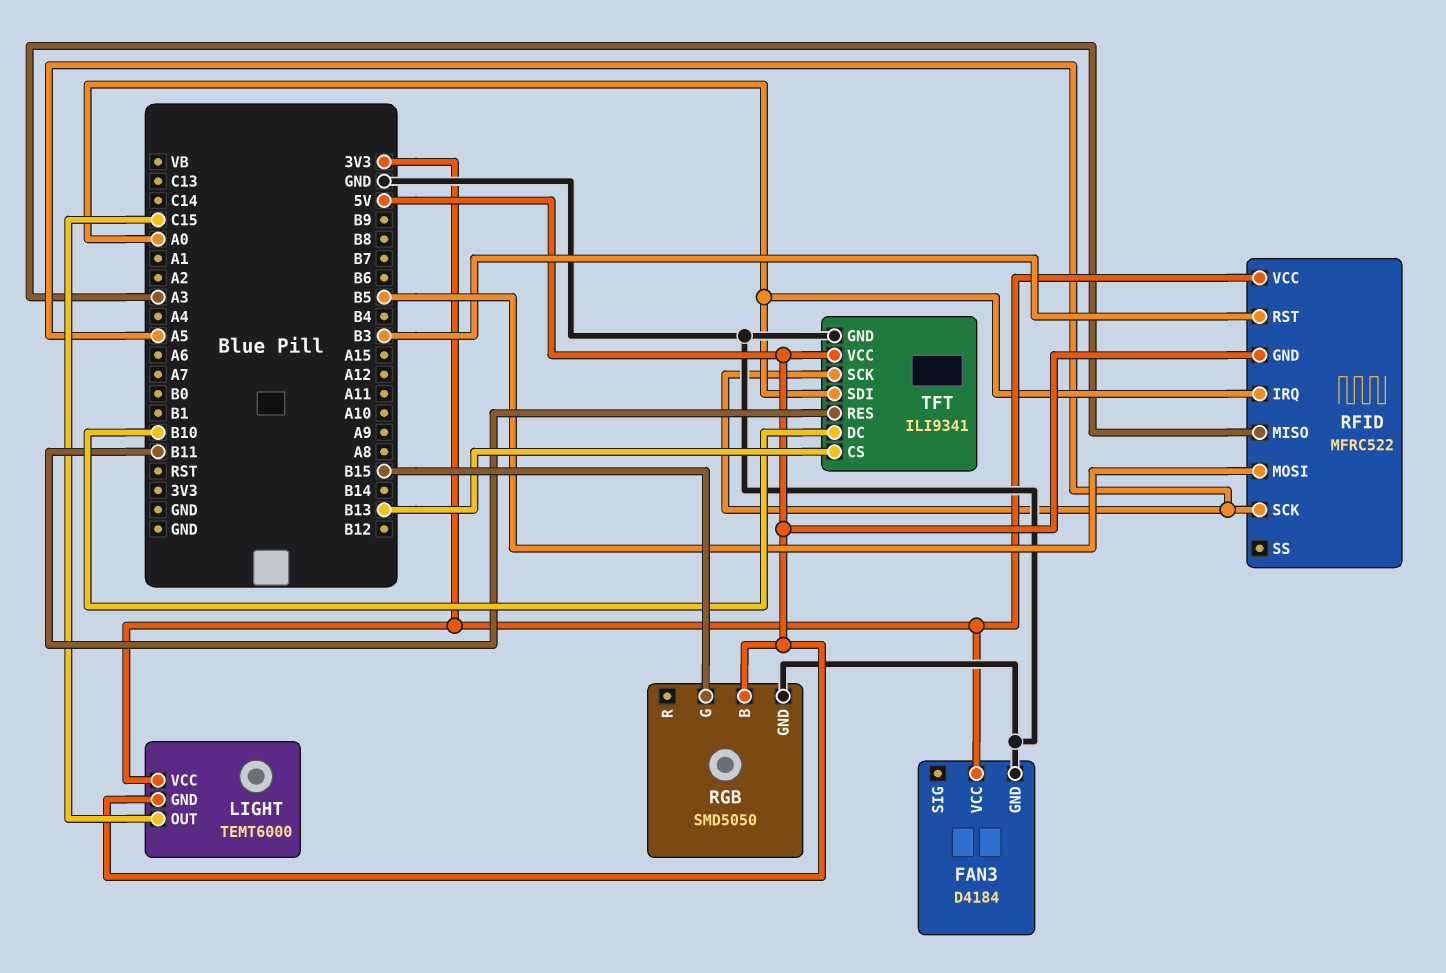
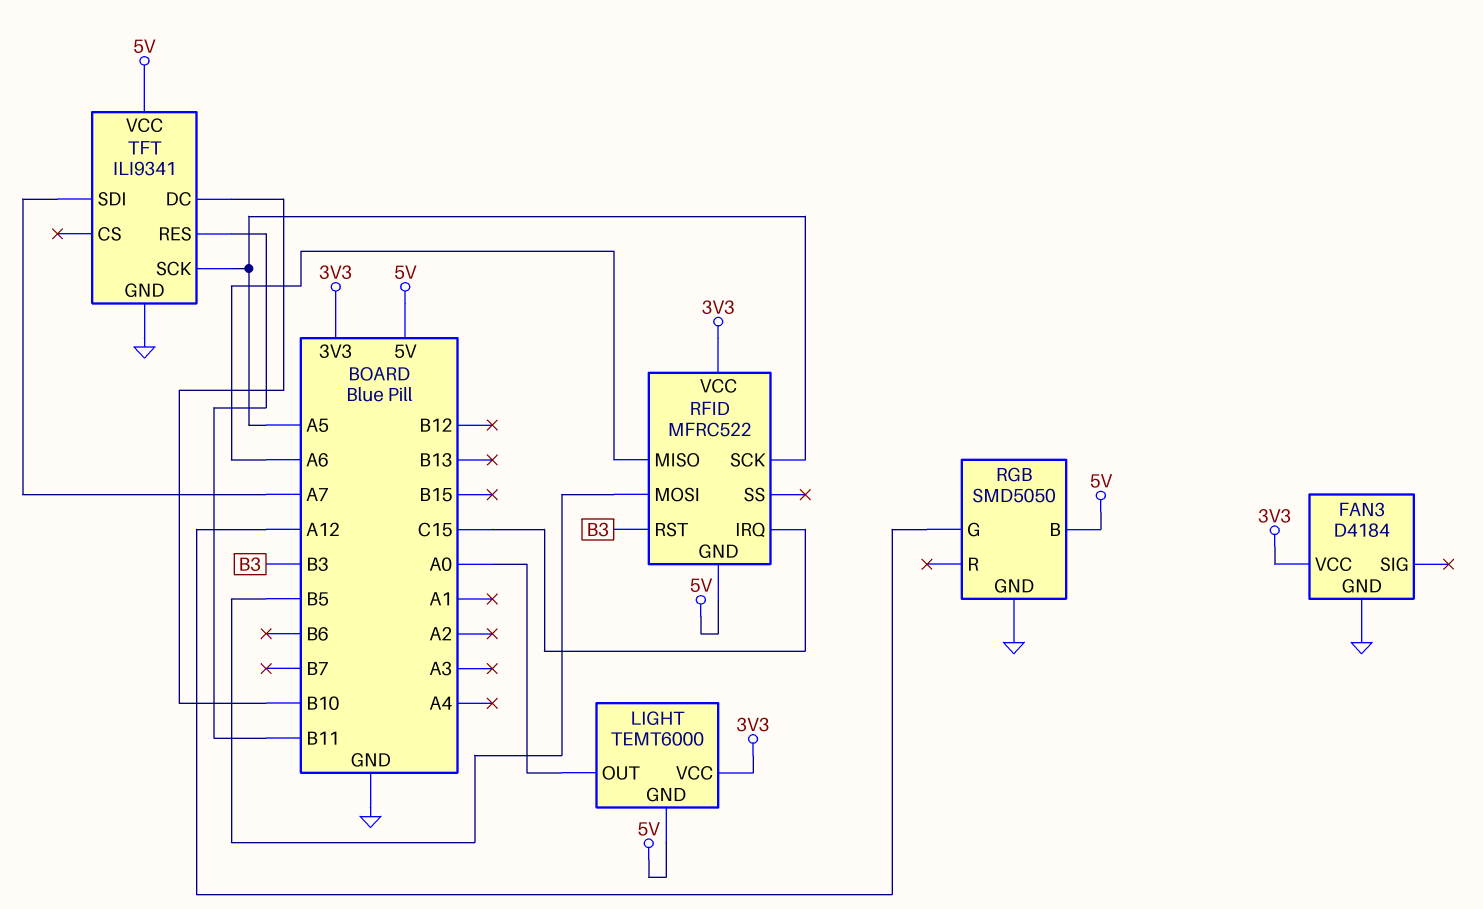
LIGHT pin OUT: C15 -> A0
RFID pin IRQ: A0 -> C15
RFID pin MISO: A3 -> A6
RGB pin G: B15 -> A12
TFT pin CS: B13 -> none
TFT pin SDI: A0 -> A7

